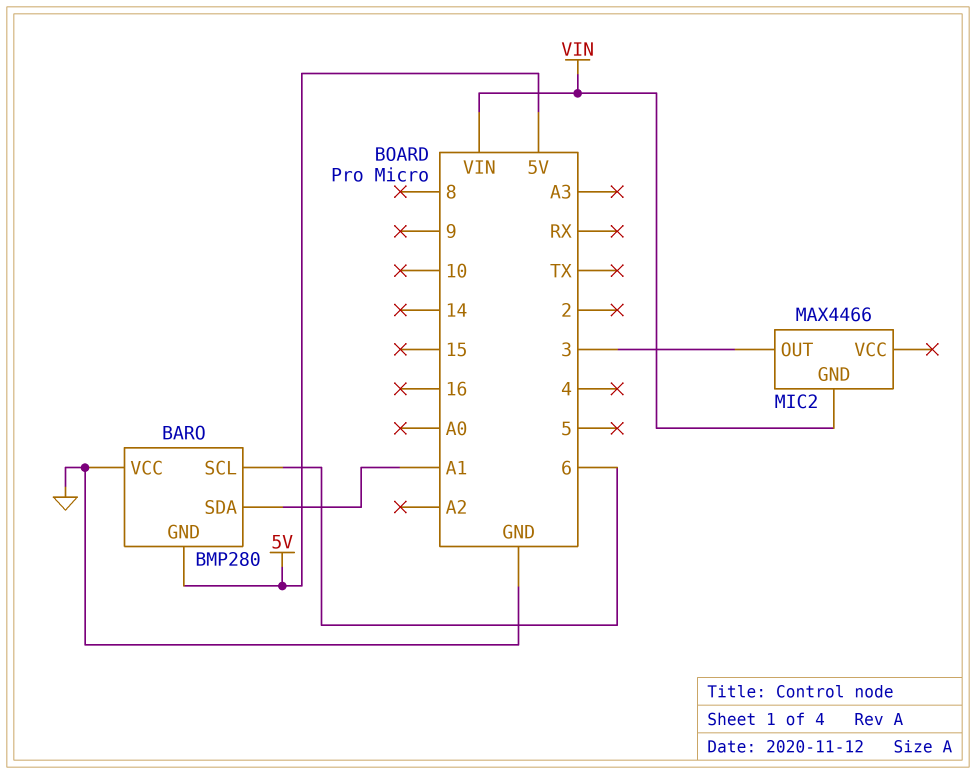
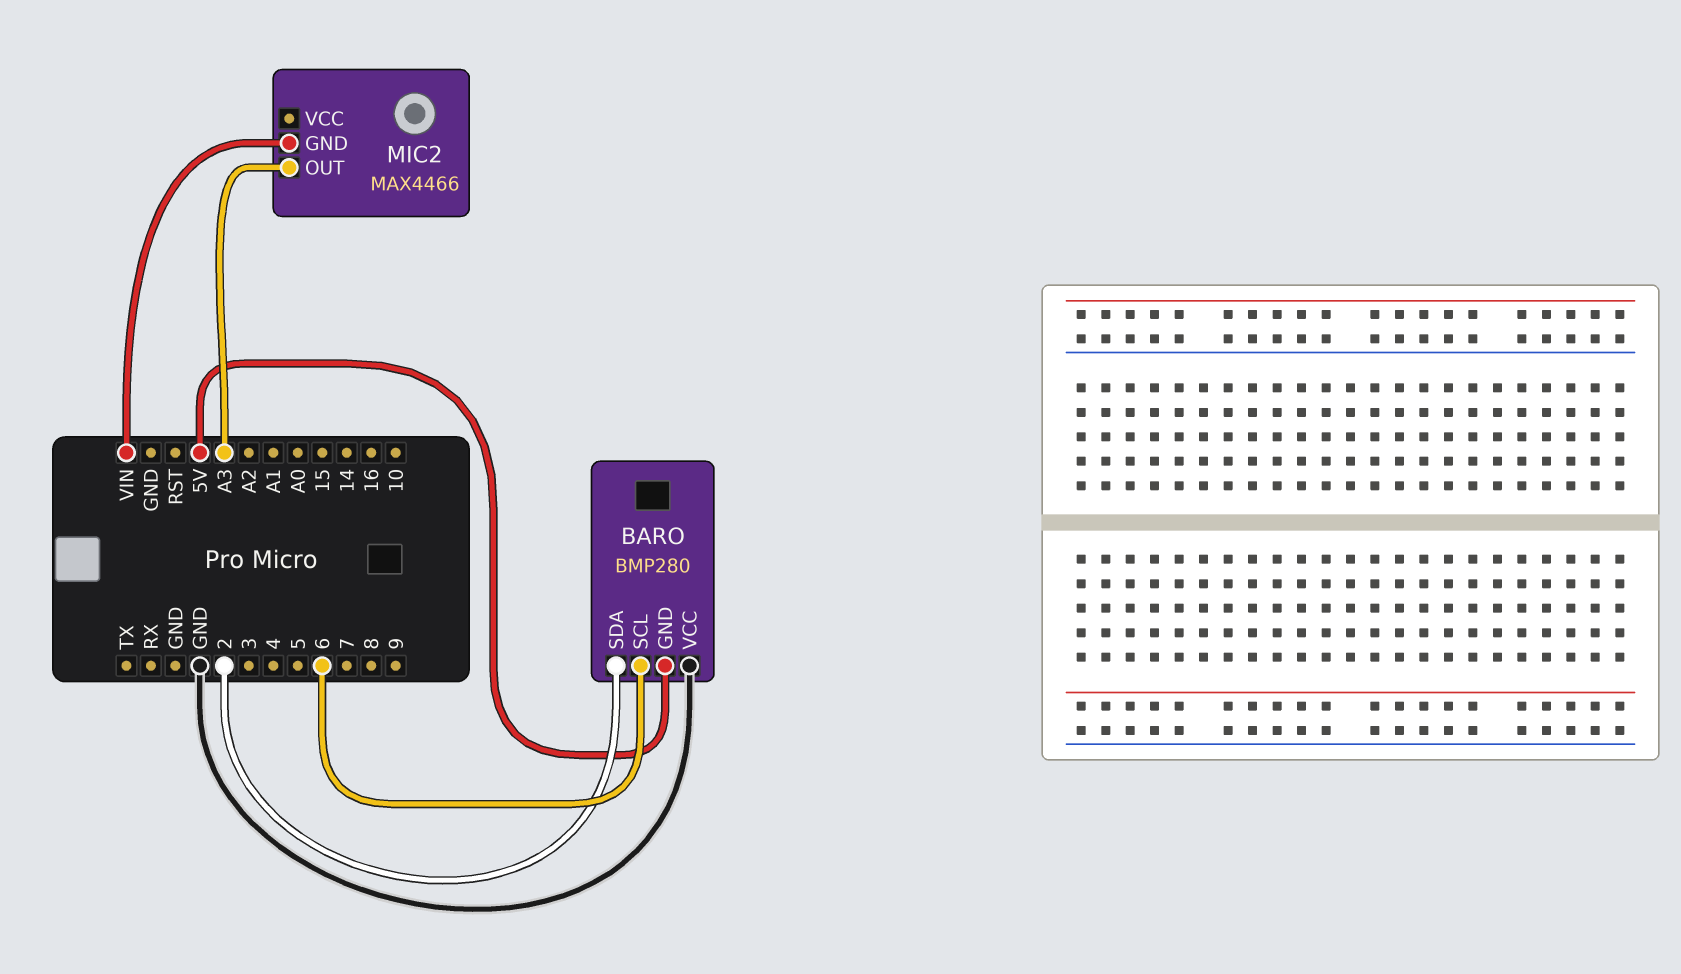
BARO pin SDA: A1 -> 2
MIC2 pin OUT: 3 -> A3

